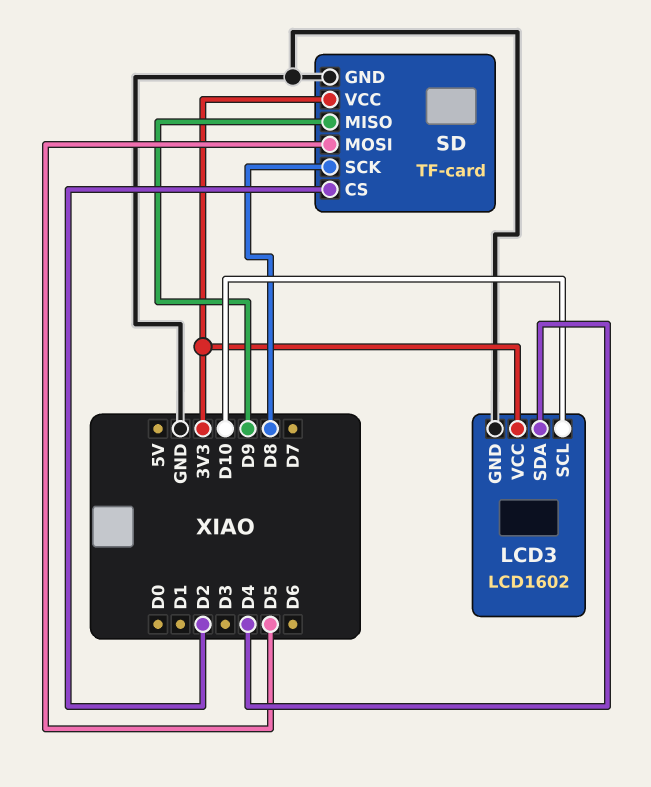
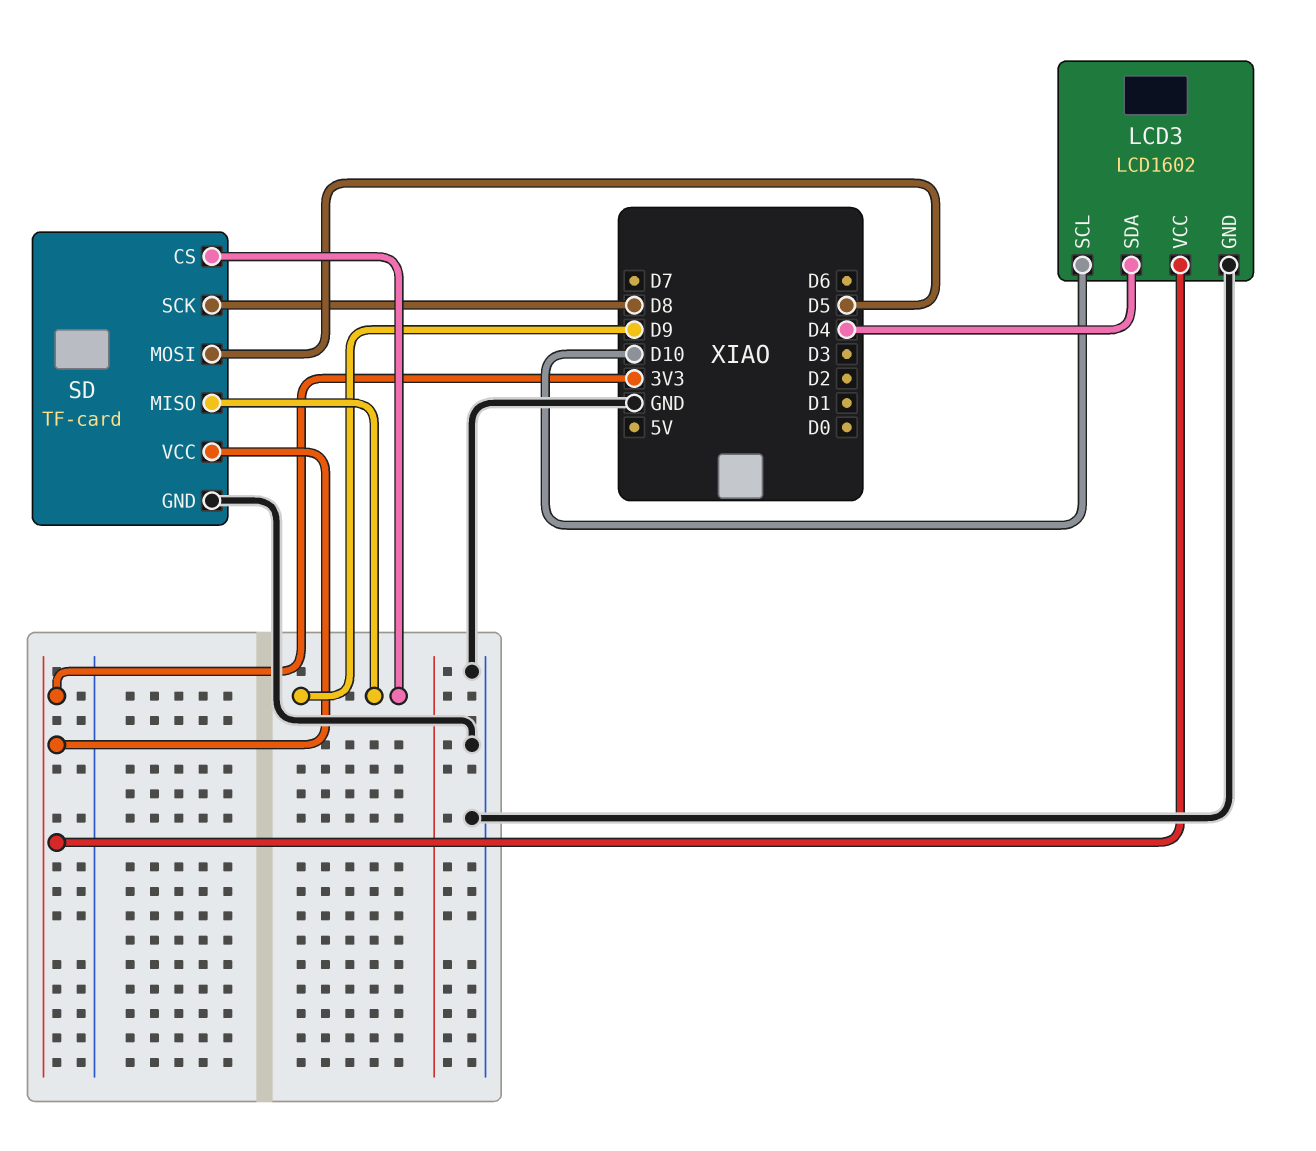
SD pin CS: D2 -> D9

